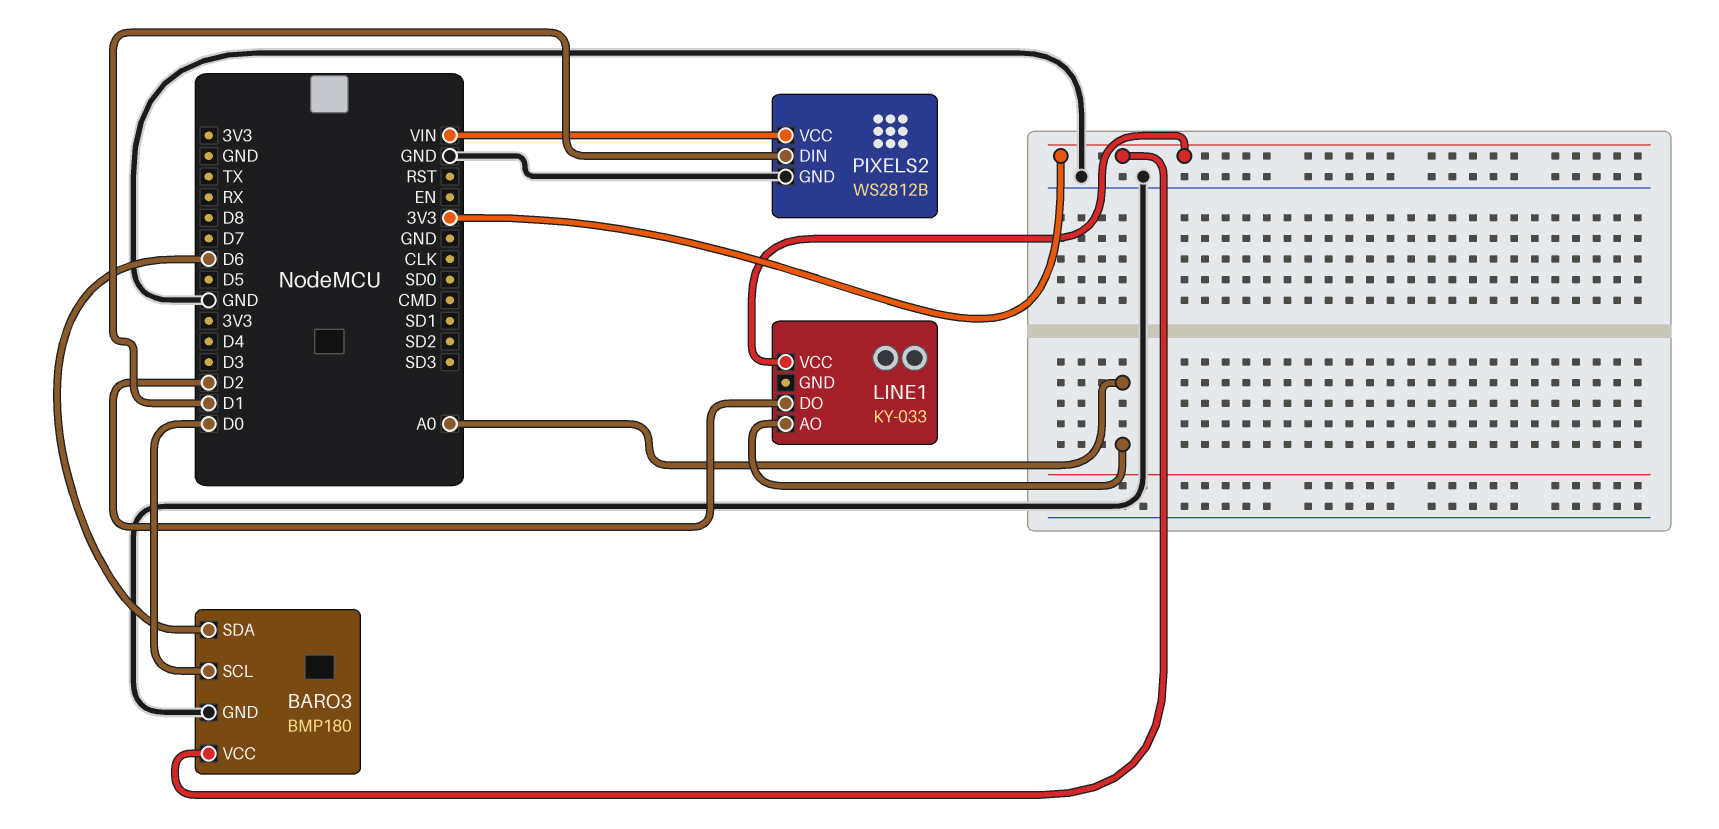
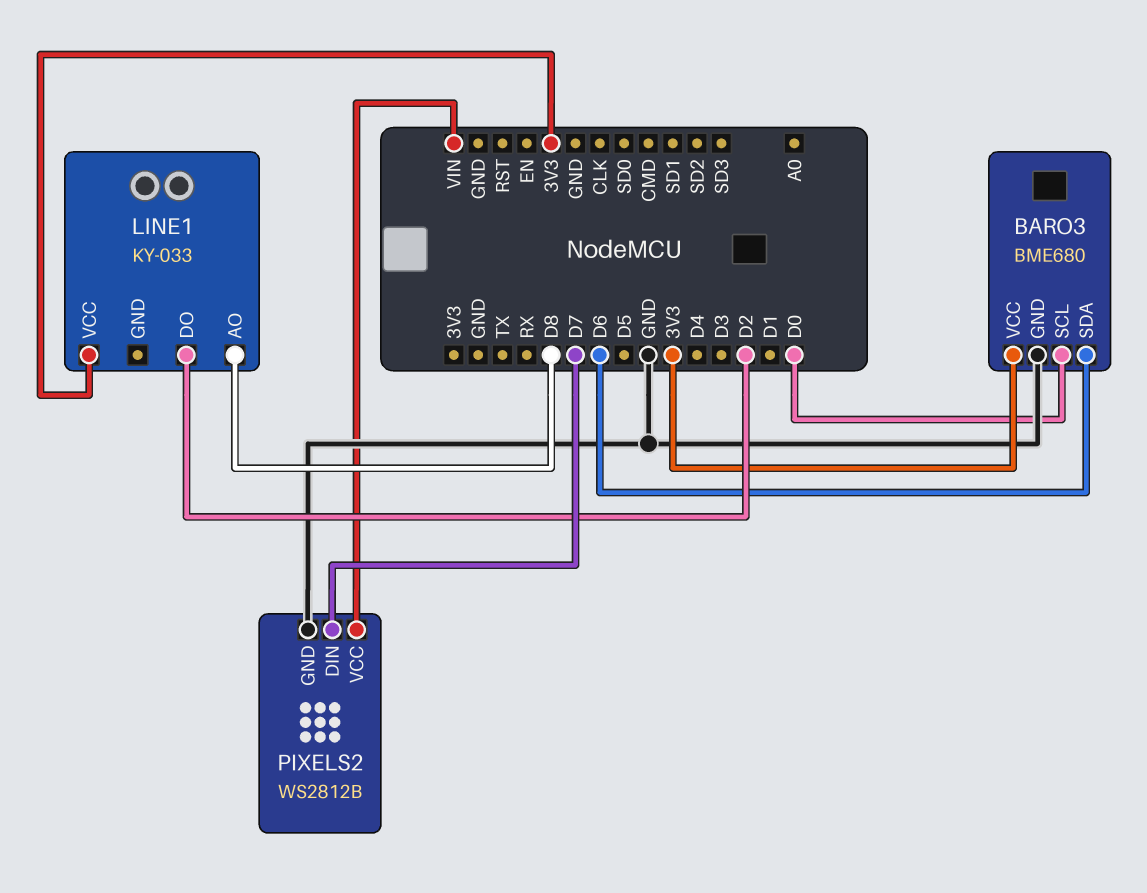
BARO3: BMP180 -> BME680
LINE1 pin AO: A0 -> D8
PIXELS2 pin DIN: D1 -> D7

